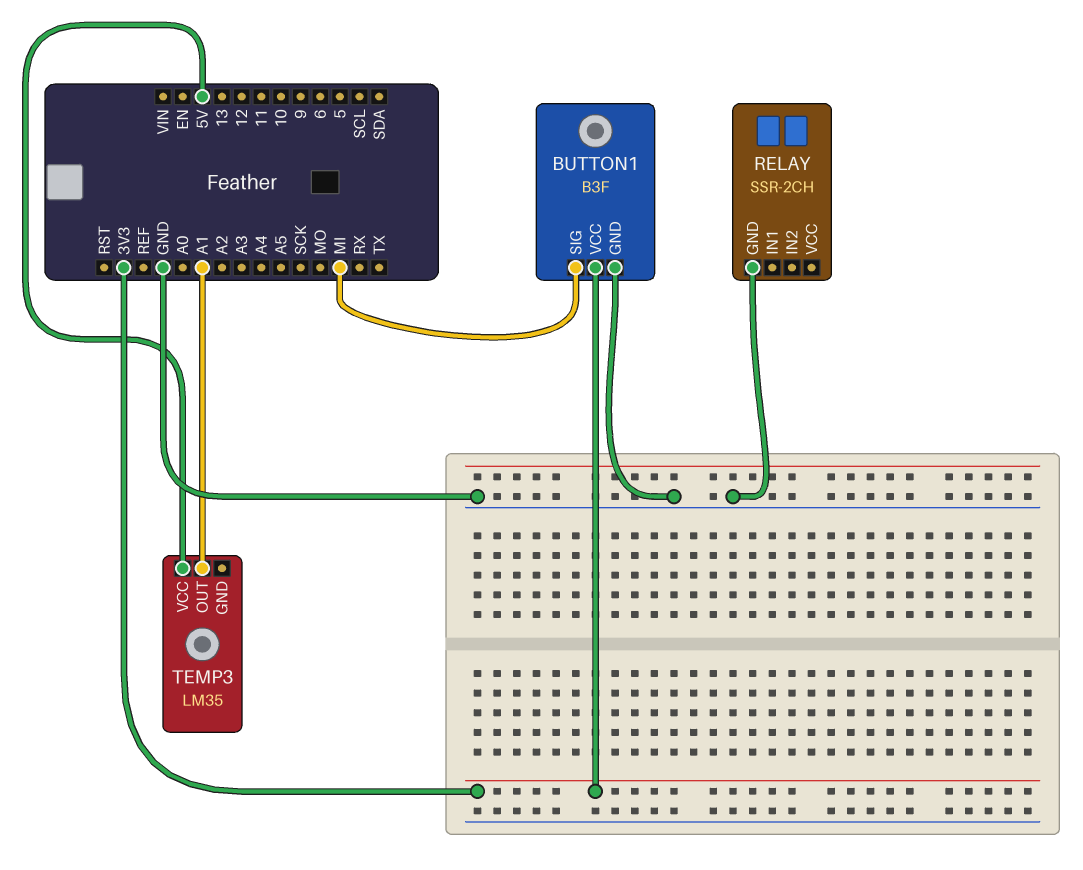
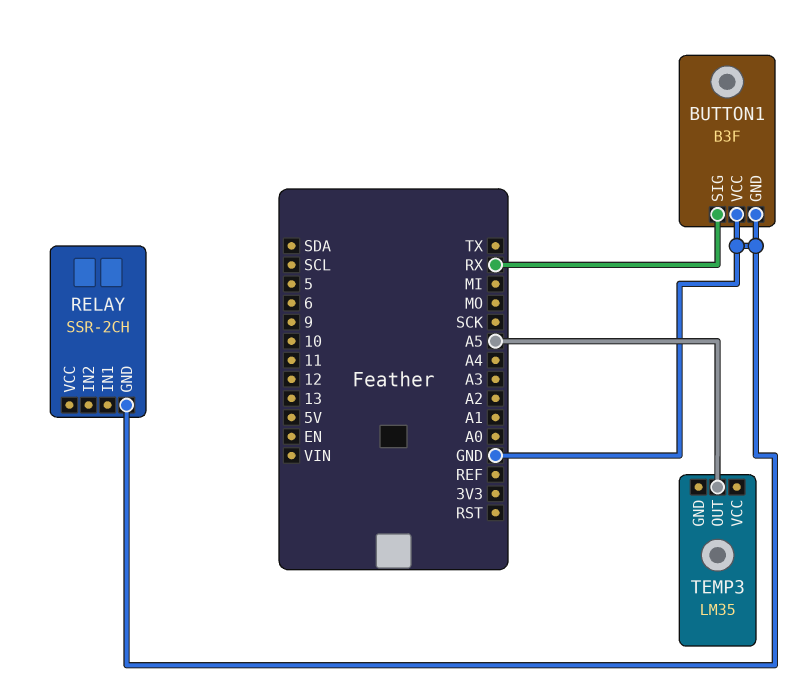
BUTTON1 pin SIG: MI -> RX
BUTTON1 pin VCC: 3V3 -> GND
TEMP3 pin OUT: A1 -> A5
TEMP3 pin VCC: 5V -> none

